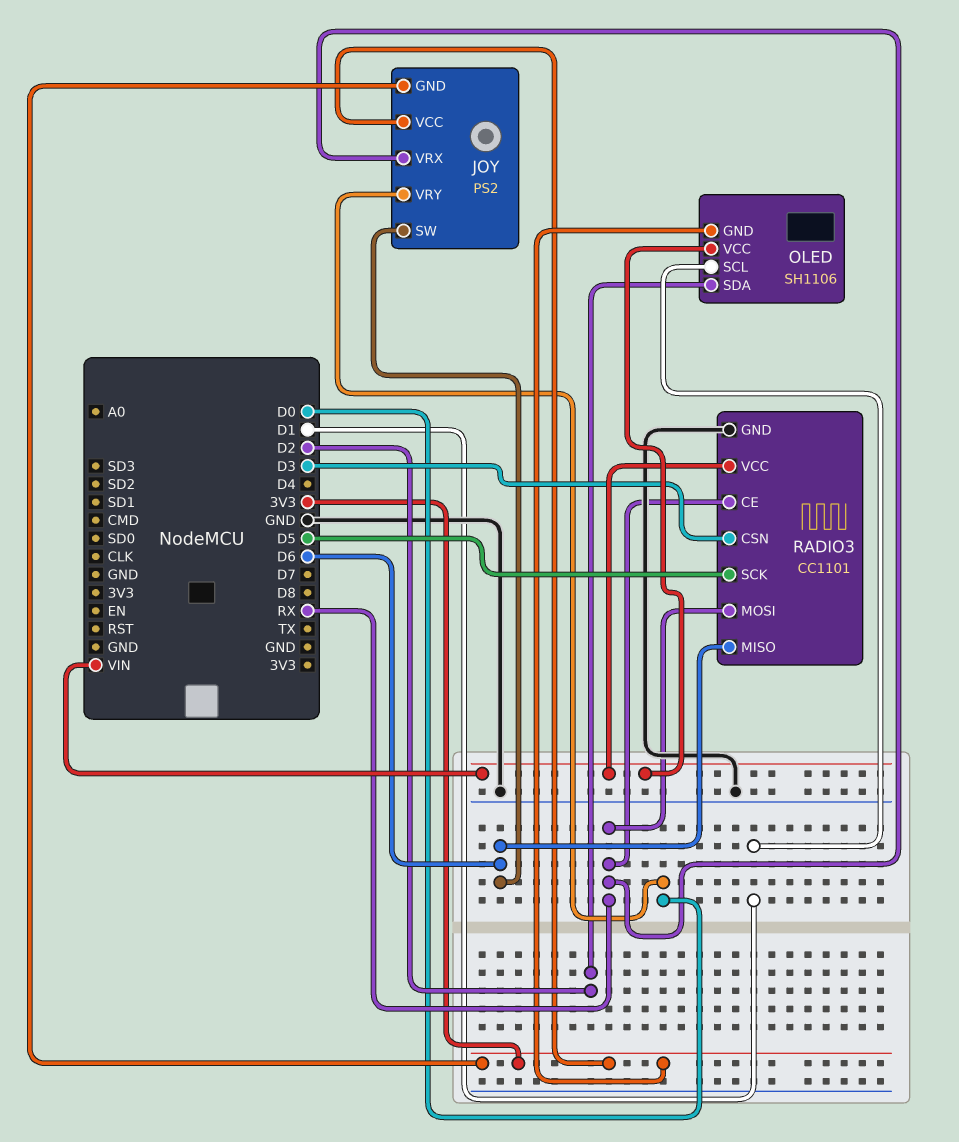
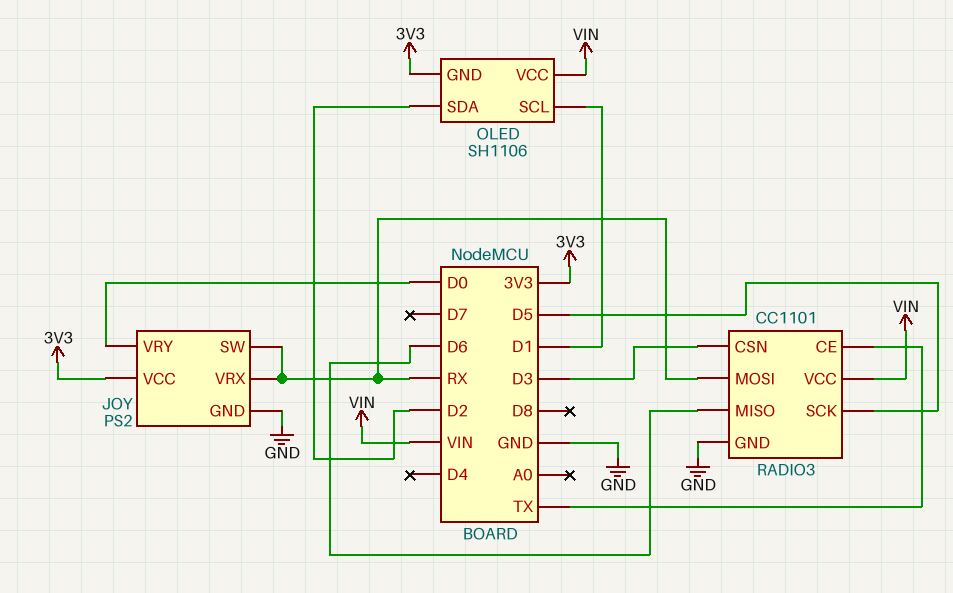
JOY pin GND: 3V3 -> GND
JOY pin SW: D6 -> RX
RADIO3 pin CE: RX -> TX

